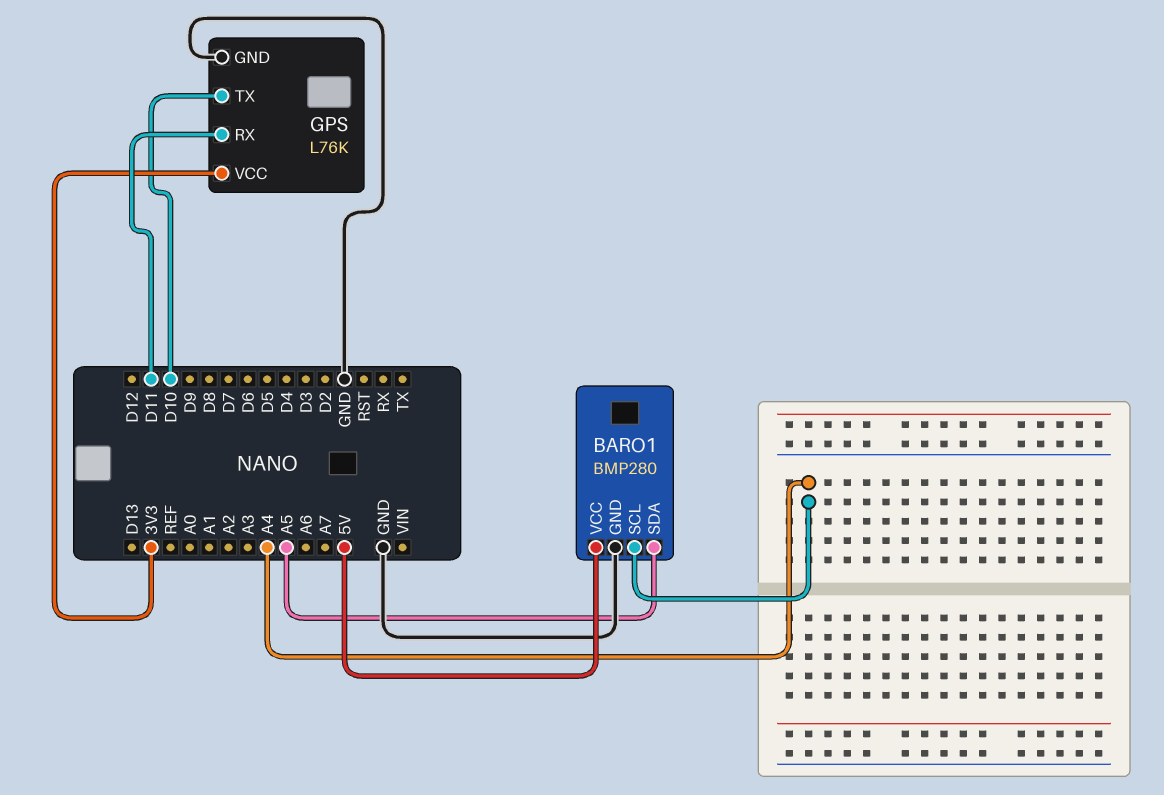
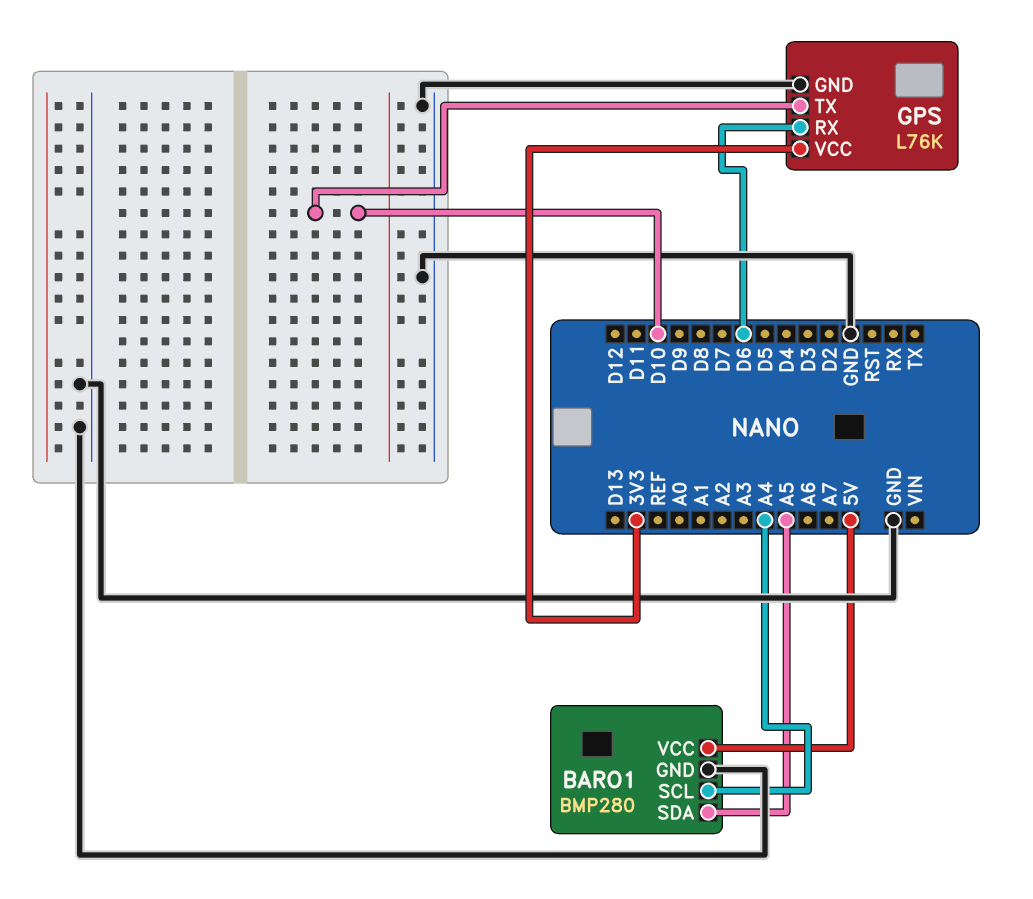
GPS pin RX: D11 -> D6

